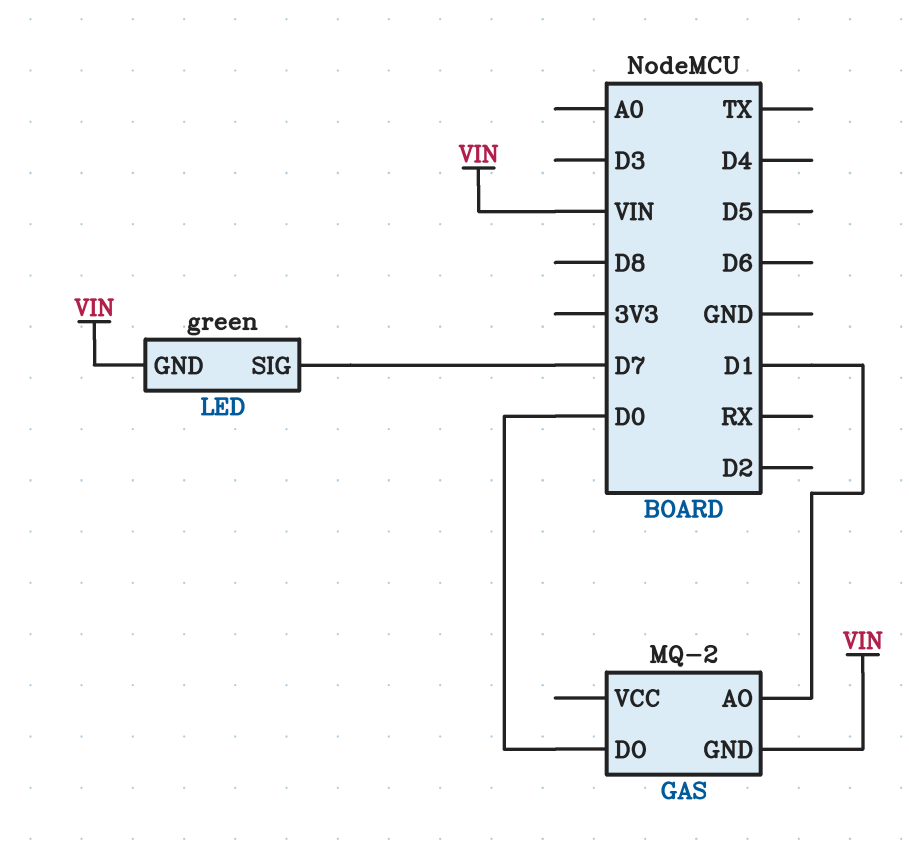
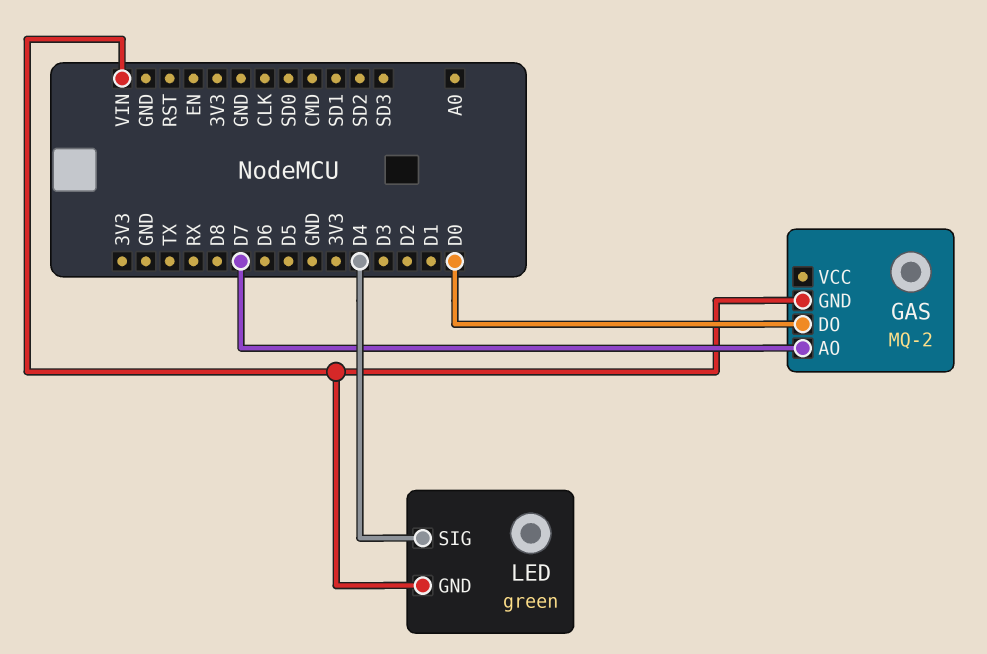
GAS pin AO: D1 -> D7
LED pin SIG: D7 -> D4

